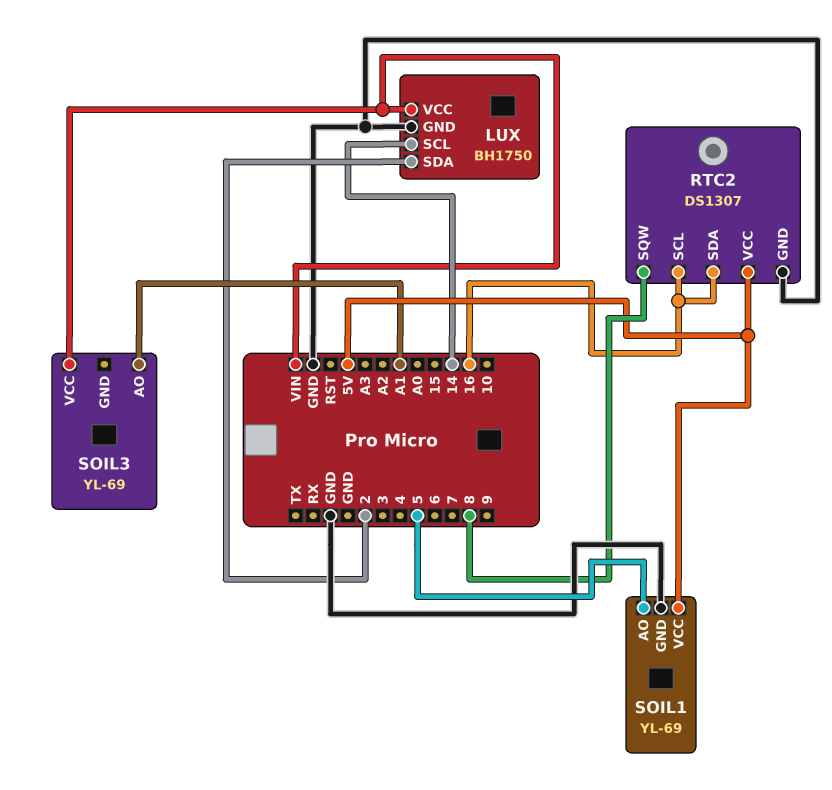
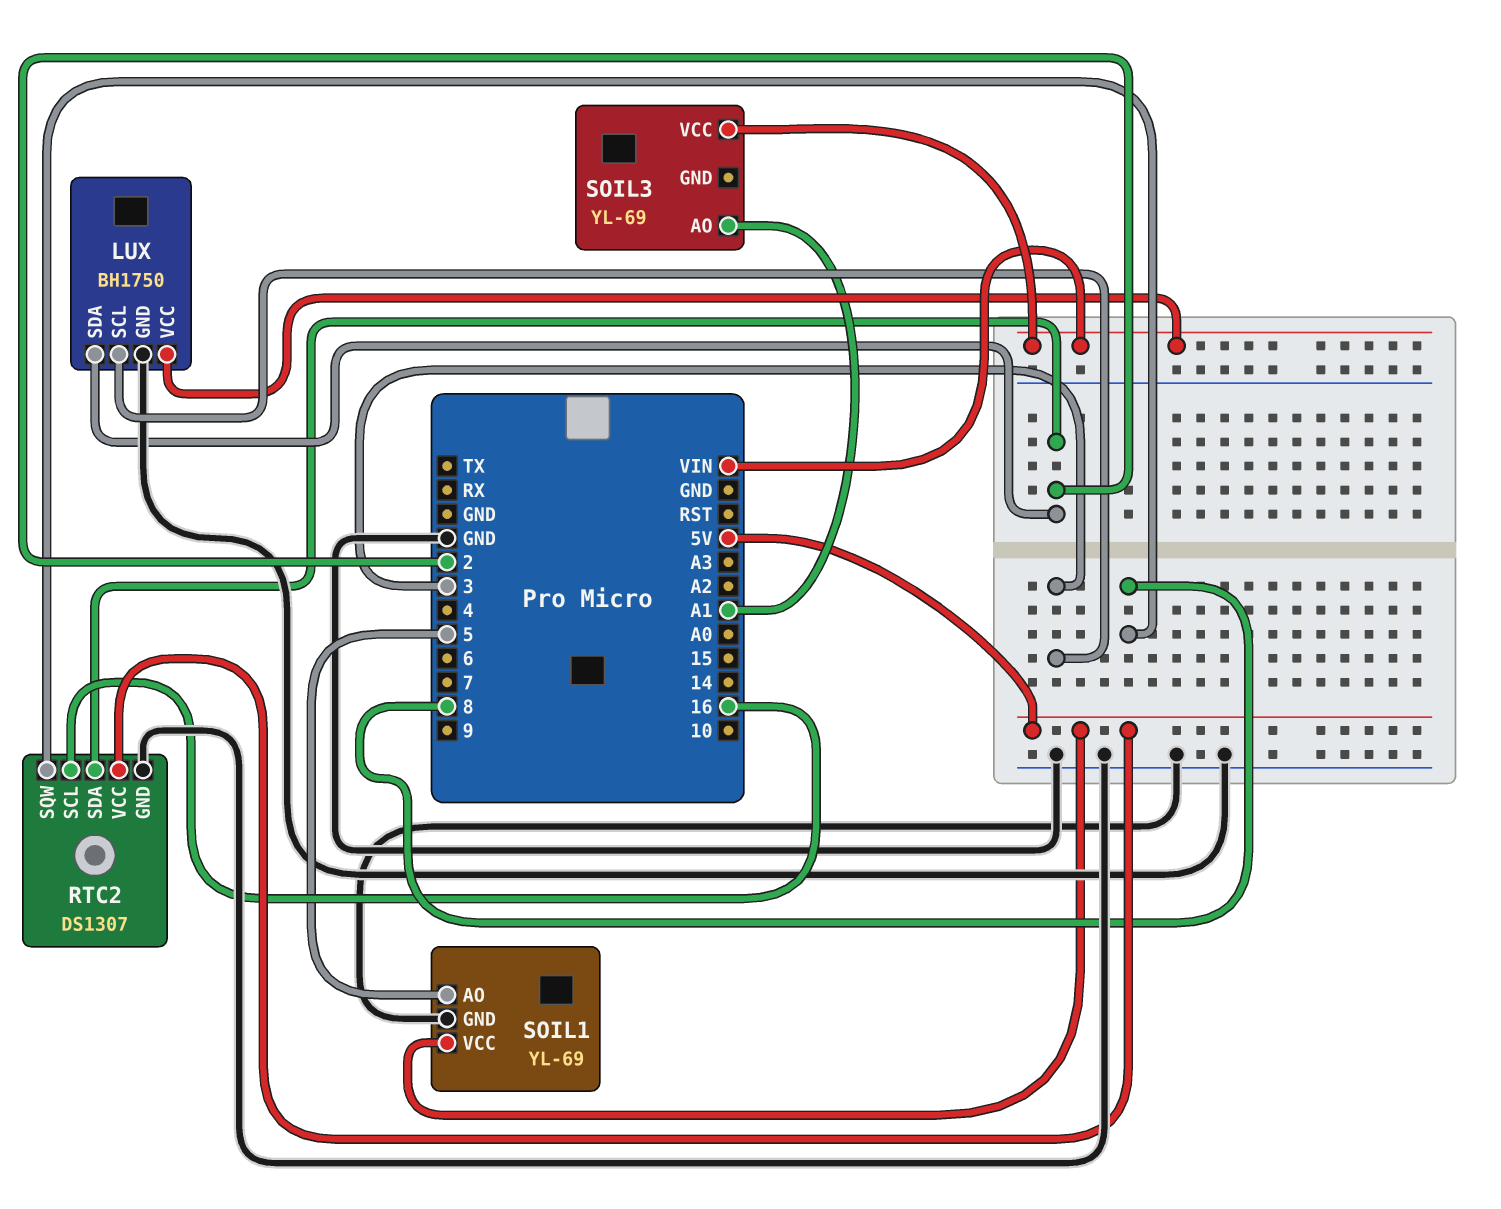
LUX pin SCL: 14 -> 3
RTC2 pin SDA: 16 -> 2

